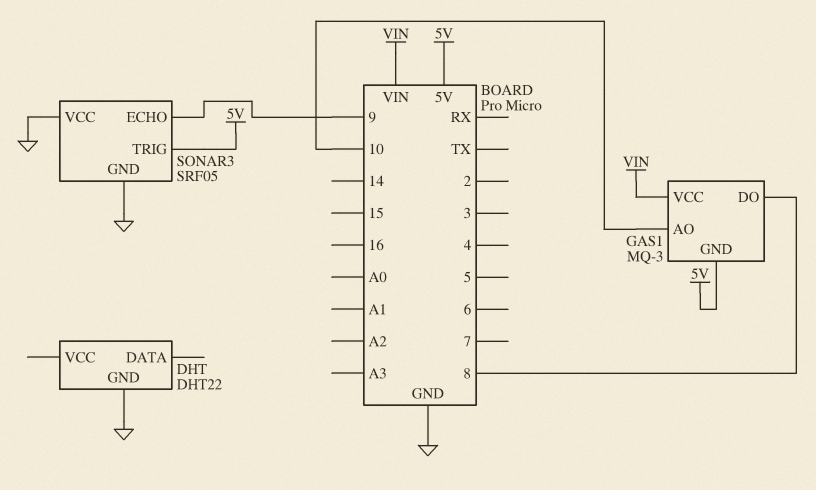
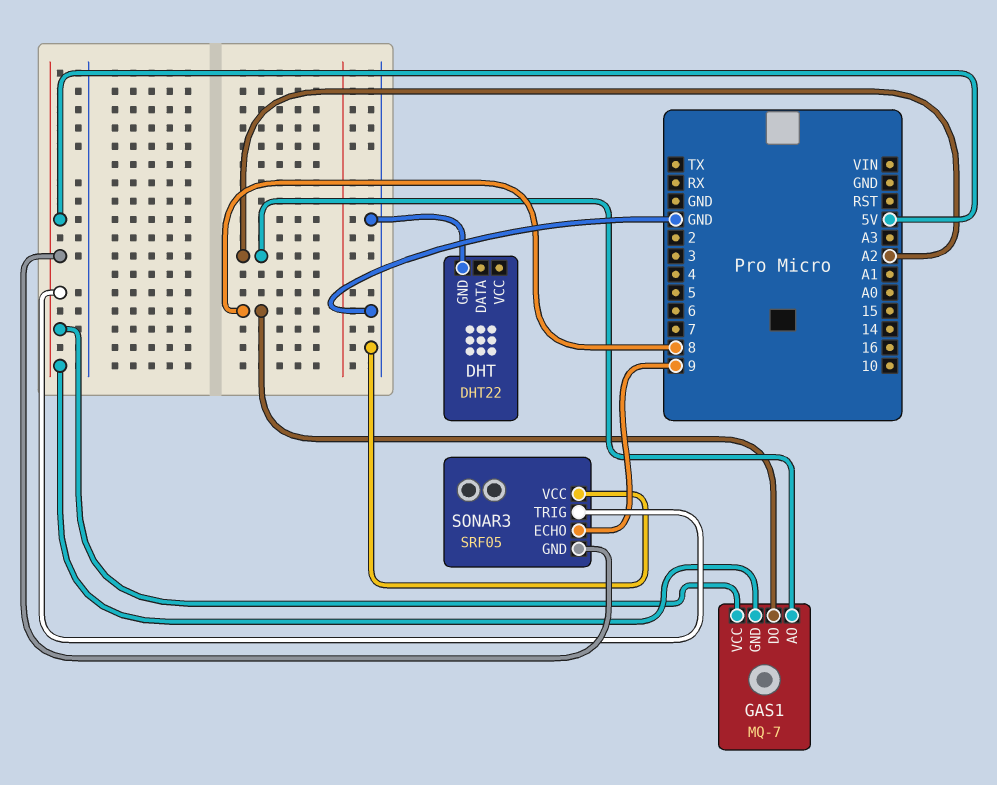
GAS1: MQ-3 -> MQ-7
GAS1 pin AO: 10 -> A2
GAS1 pin VCC: VIN -> 5V
SONAR3 pin GND: GND -> 5V

